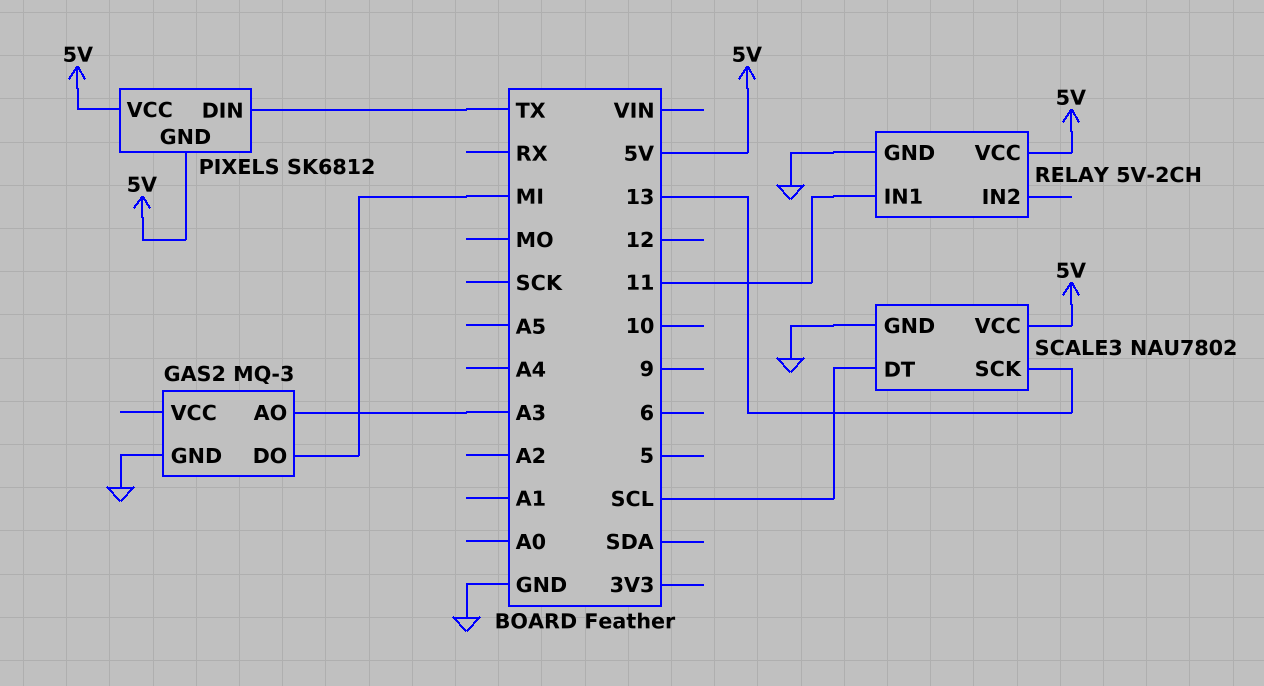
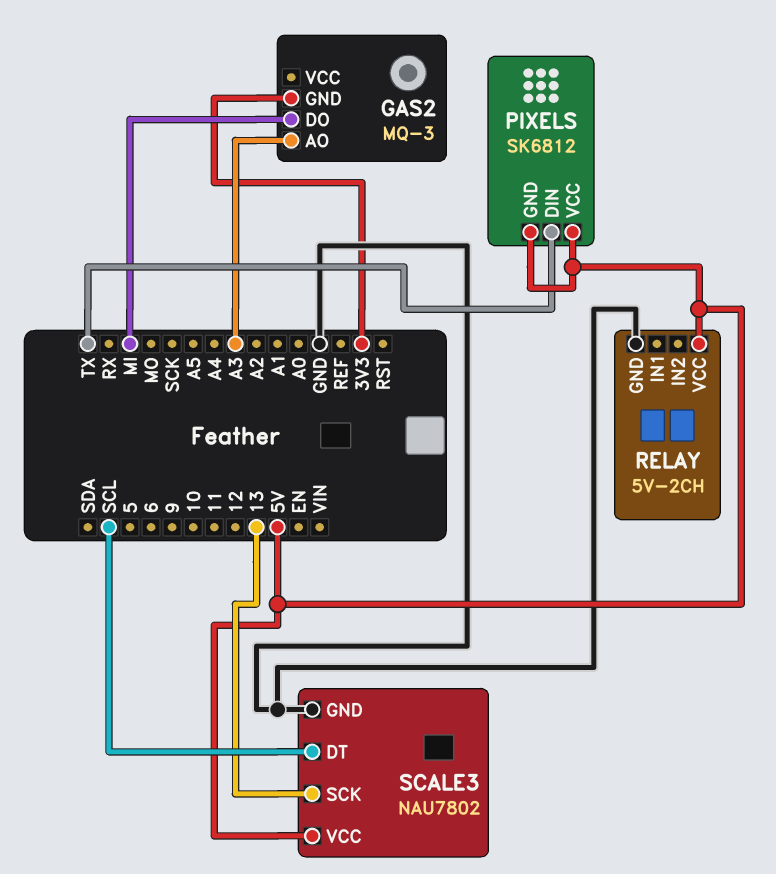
GAS2 pin GND: GND -> 3V3
RELAY pin IN1: 11 -> none

